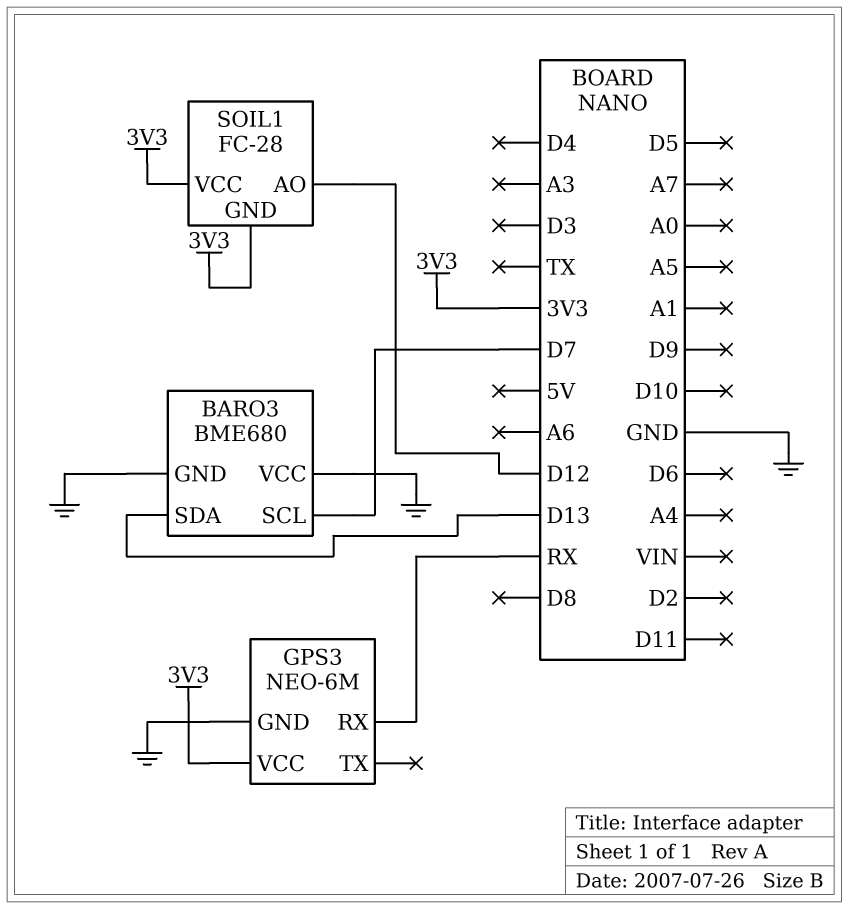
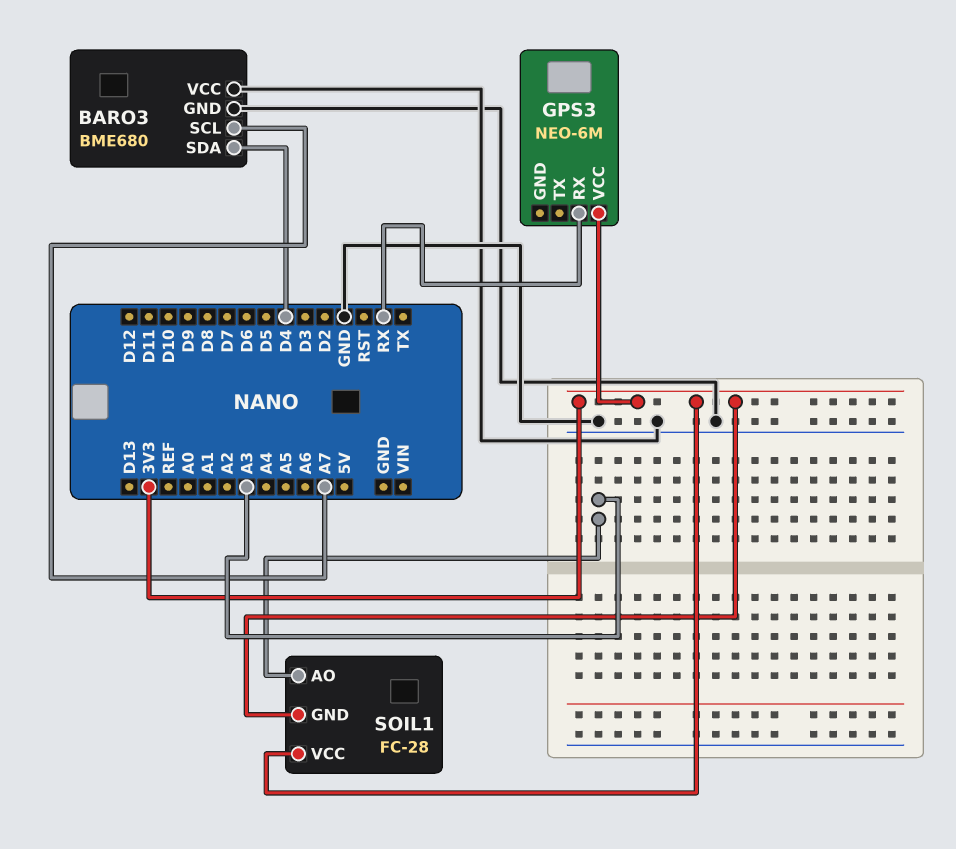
BARO3 pin SCL: D7 -> A7
BARO3 pin SDA: D13 -> D4
GPS3 pin GND: GND -> none
SOIL1 pin AO: D12 -> A3

